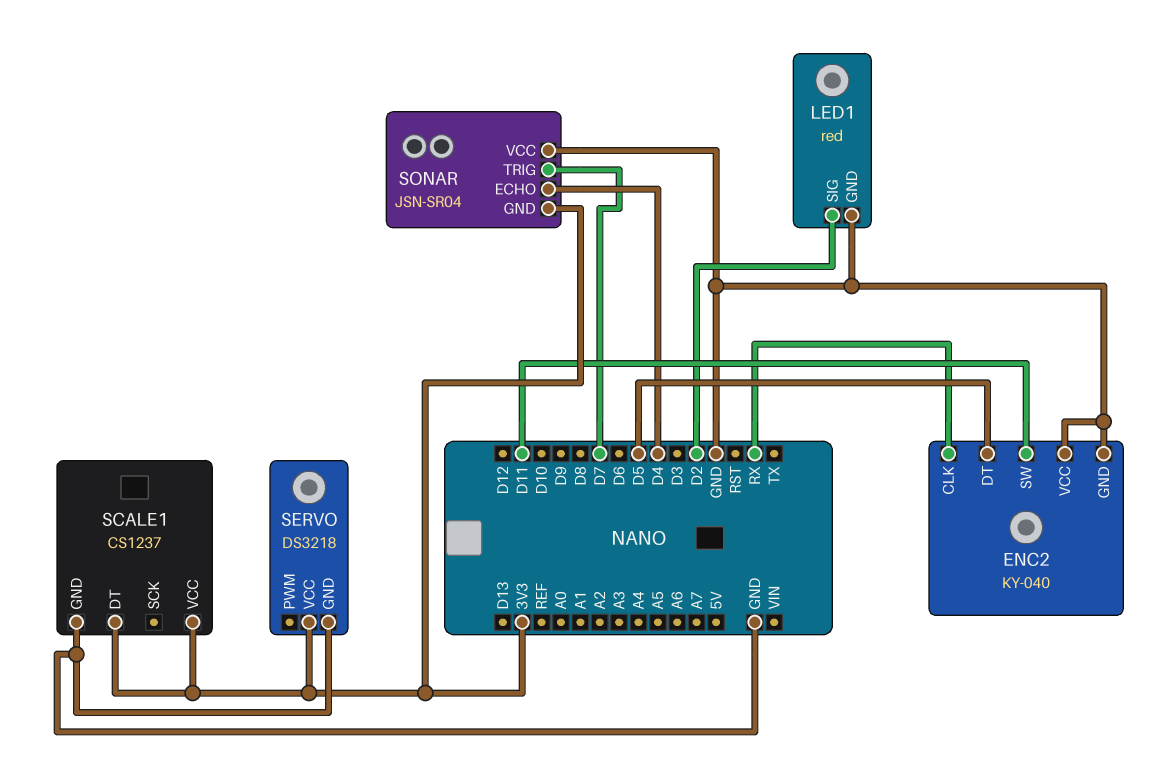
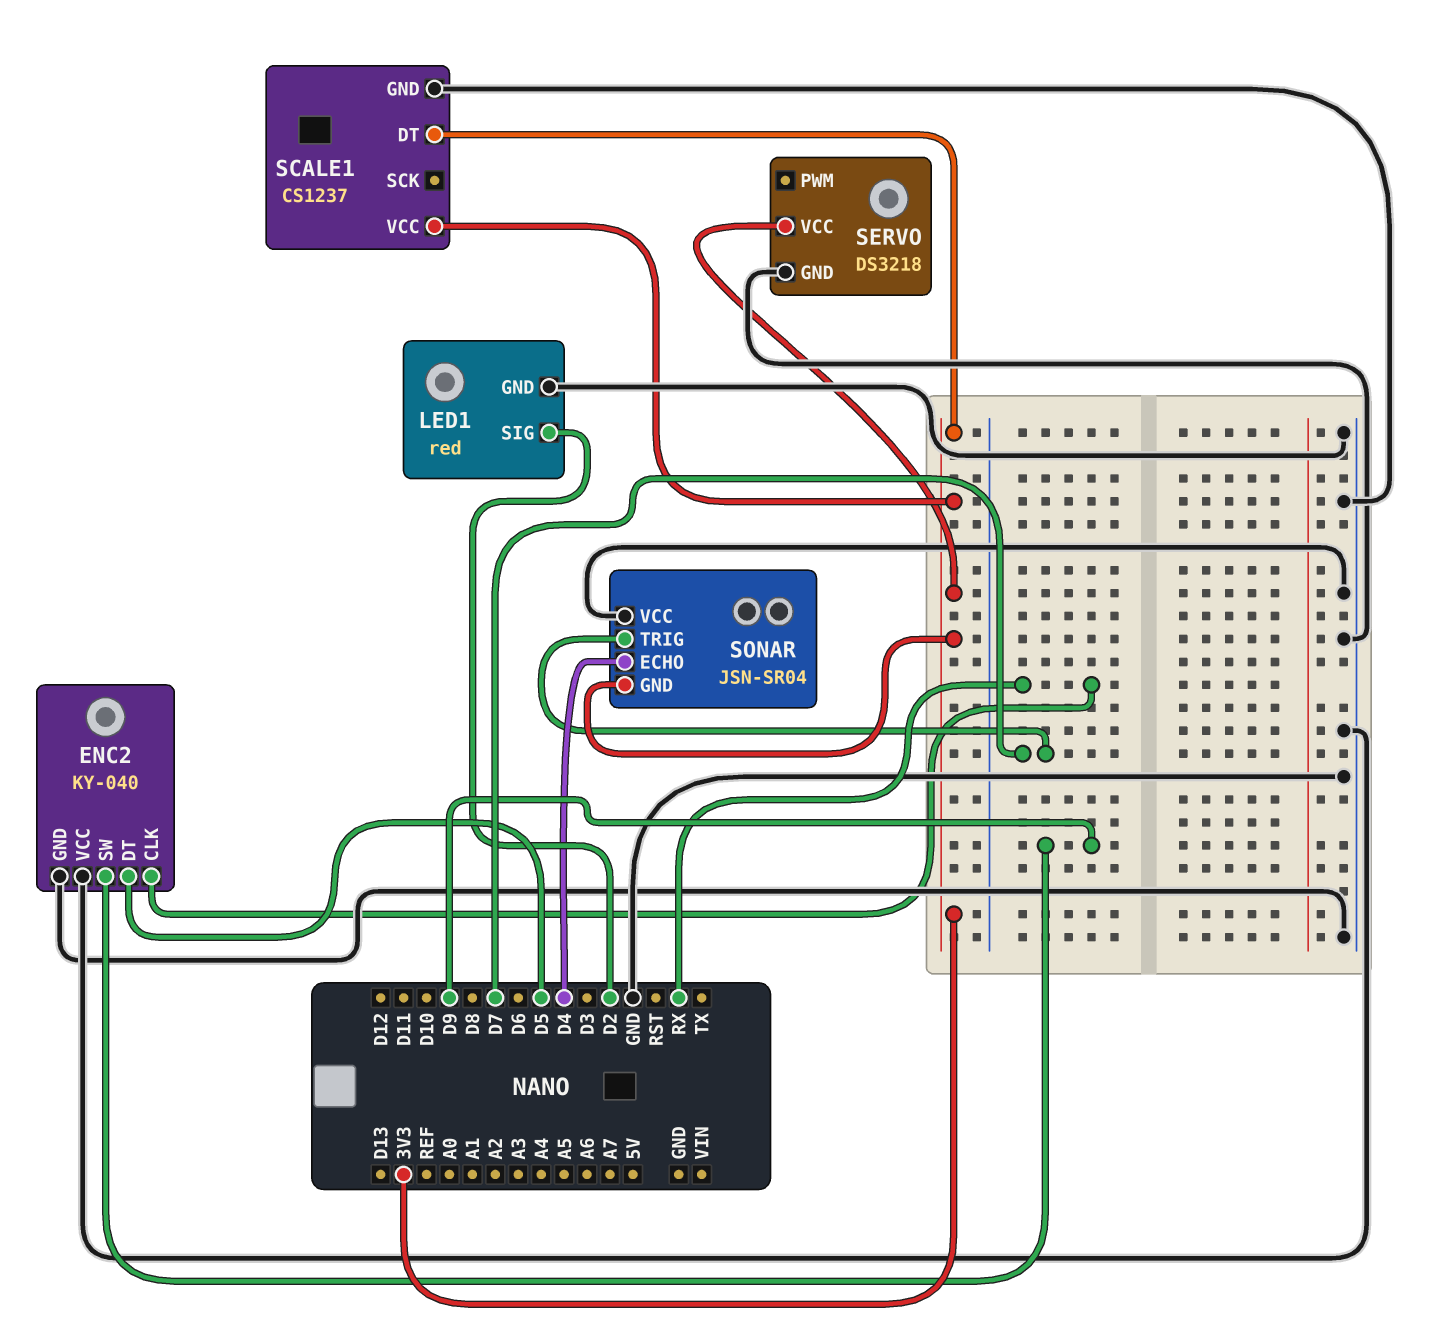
ENC2 pin SW: D11 -> D9

